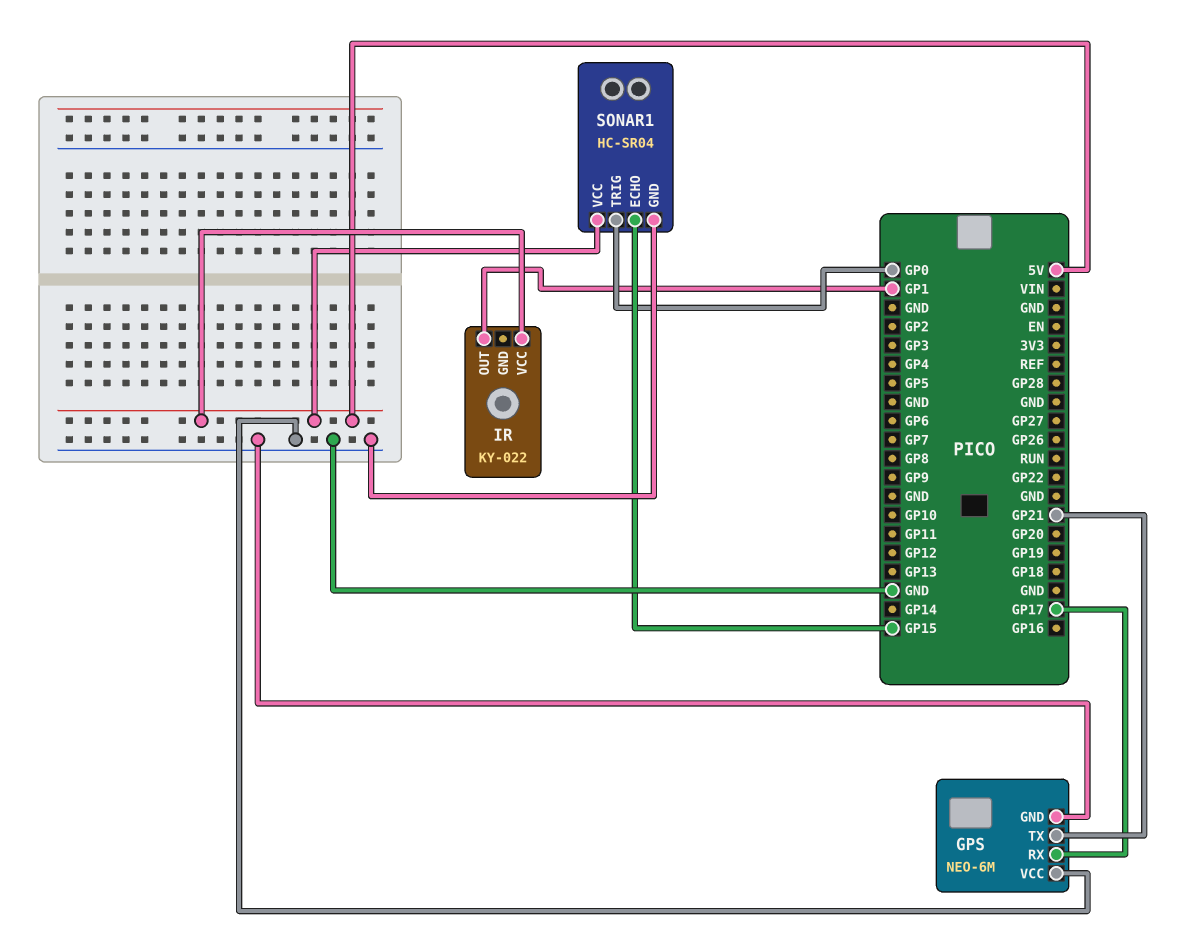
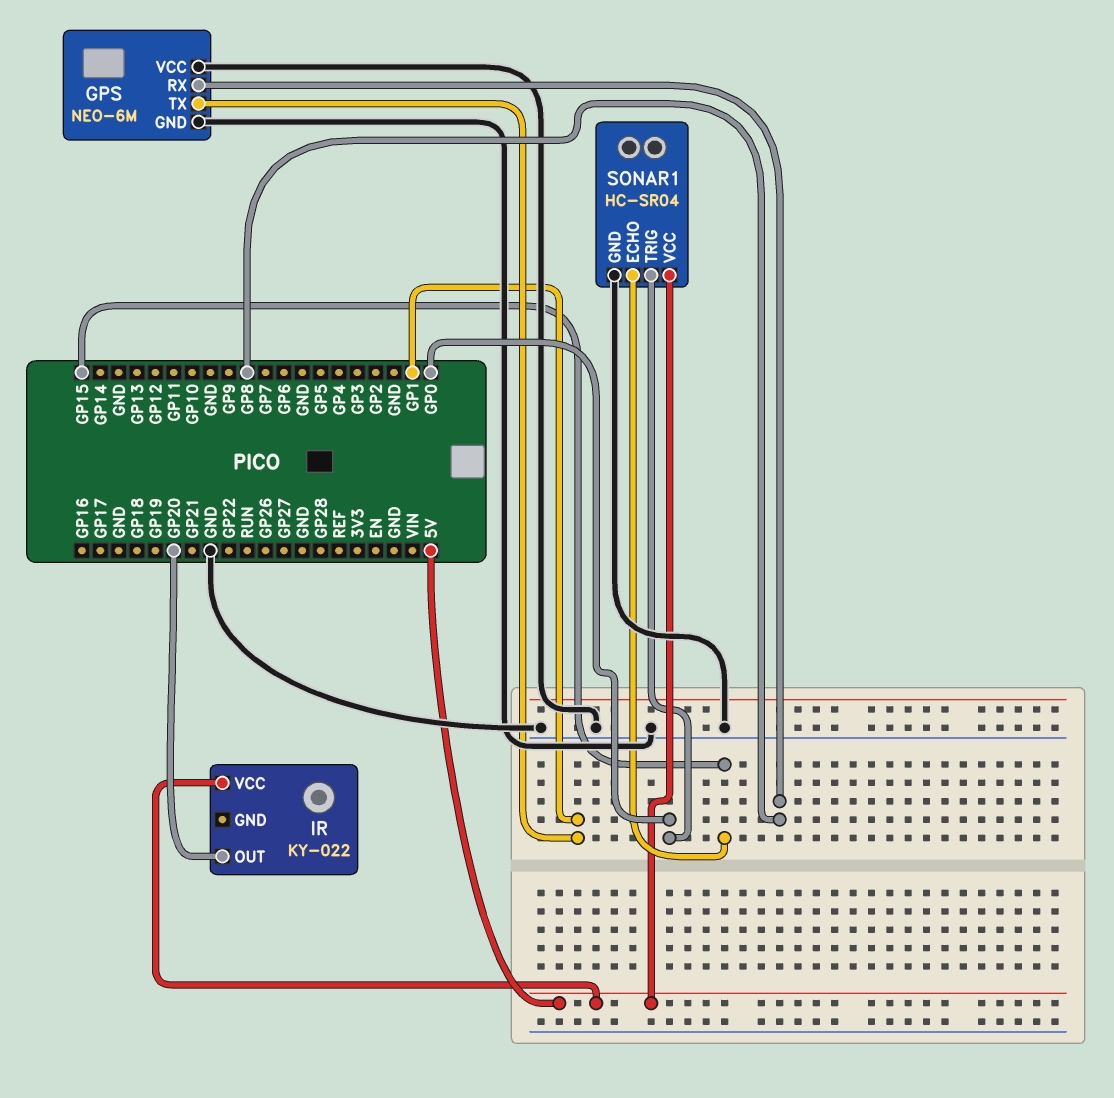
GPS pin RX: GP17 -> GP8
GPS pin TX: GP21 -> GP1
IR pin OUT: GP1 -> GP20

